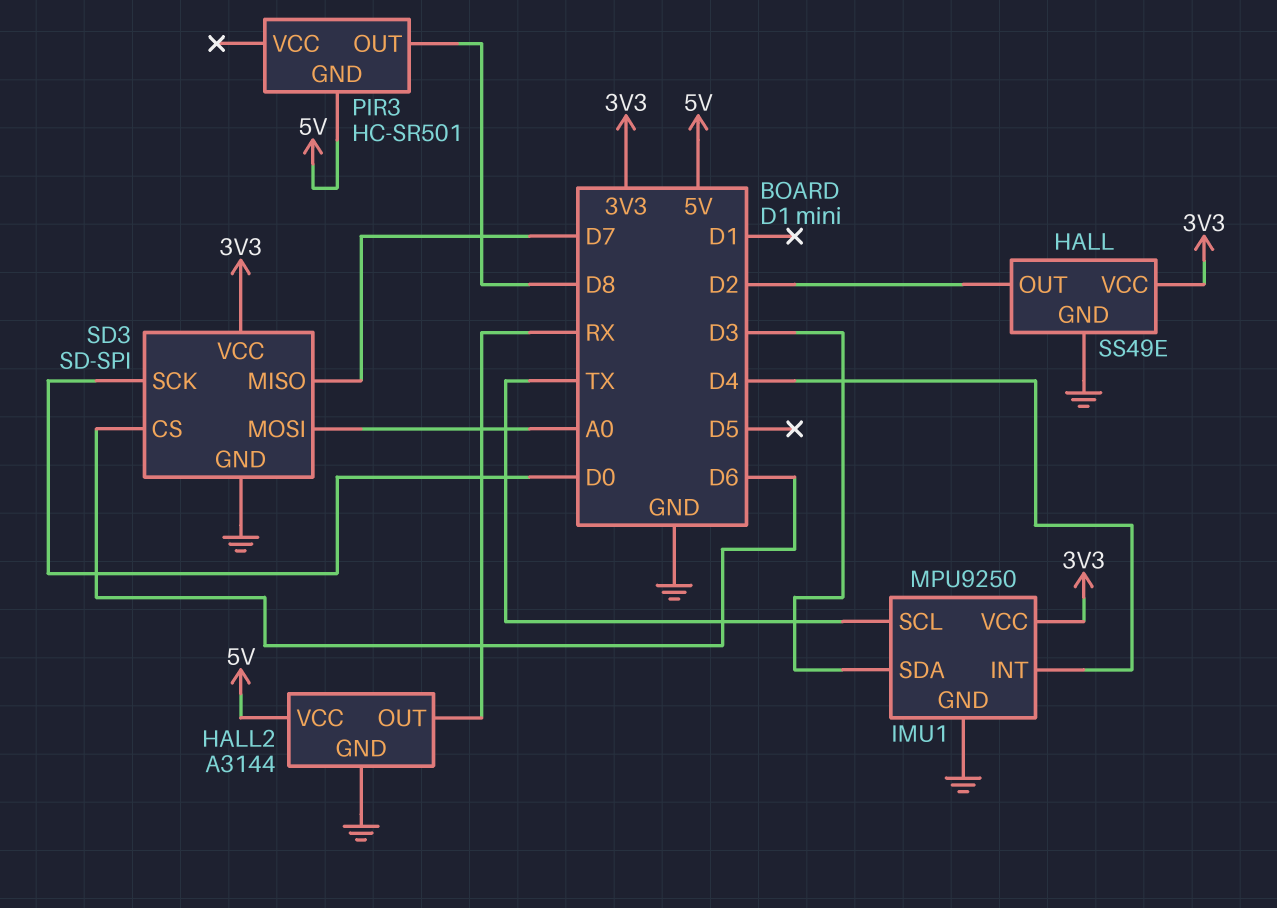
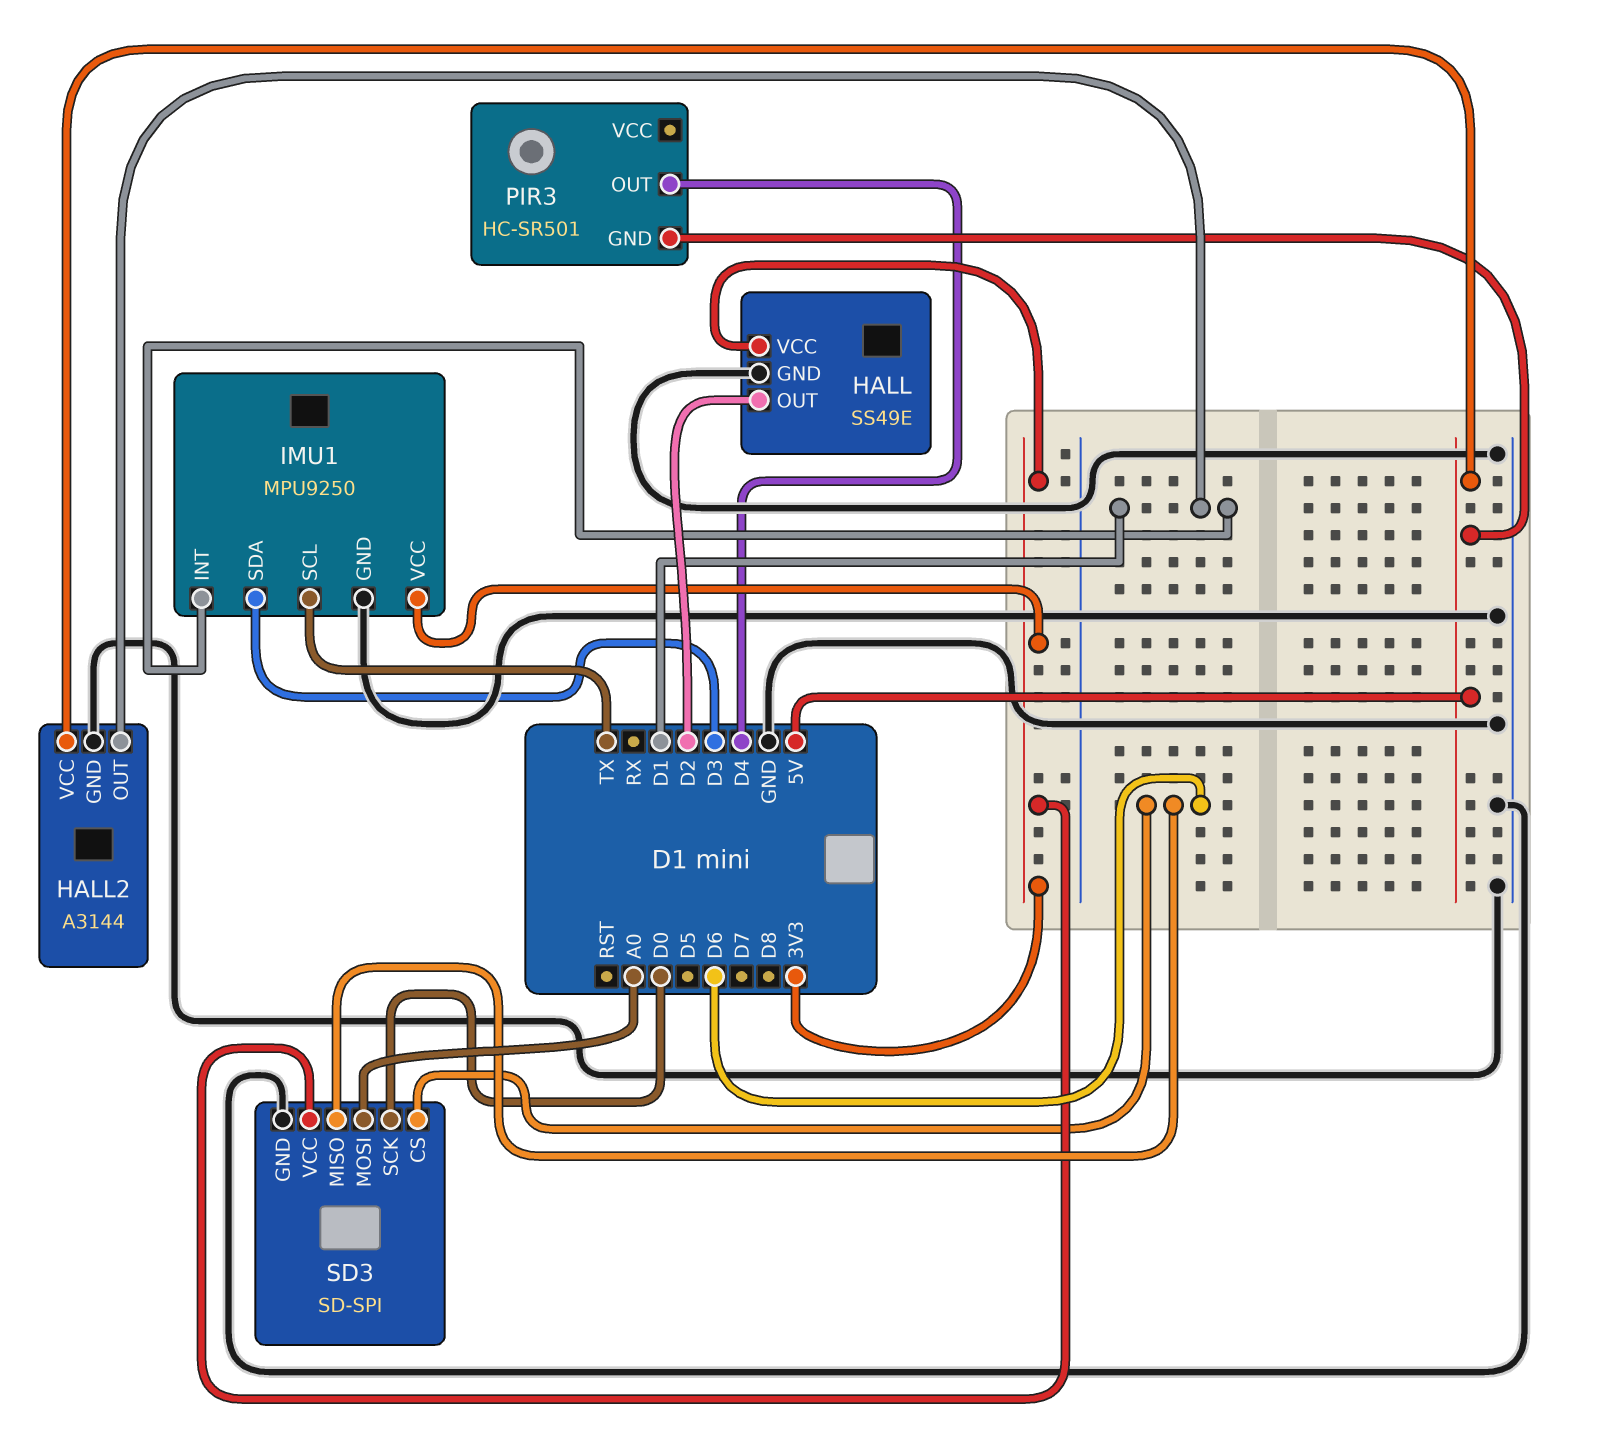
HALL2 pin OUT: RX -> D1
IMU1 pin INT: D4 -> D1
PIR3 pin OUT: D8 -> D4
SD3 pin MISO: D7 -> D6

